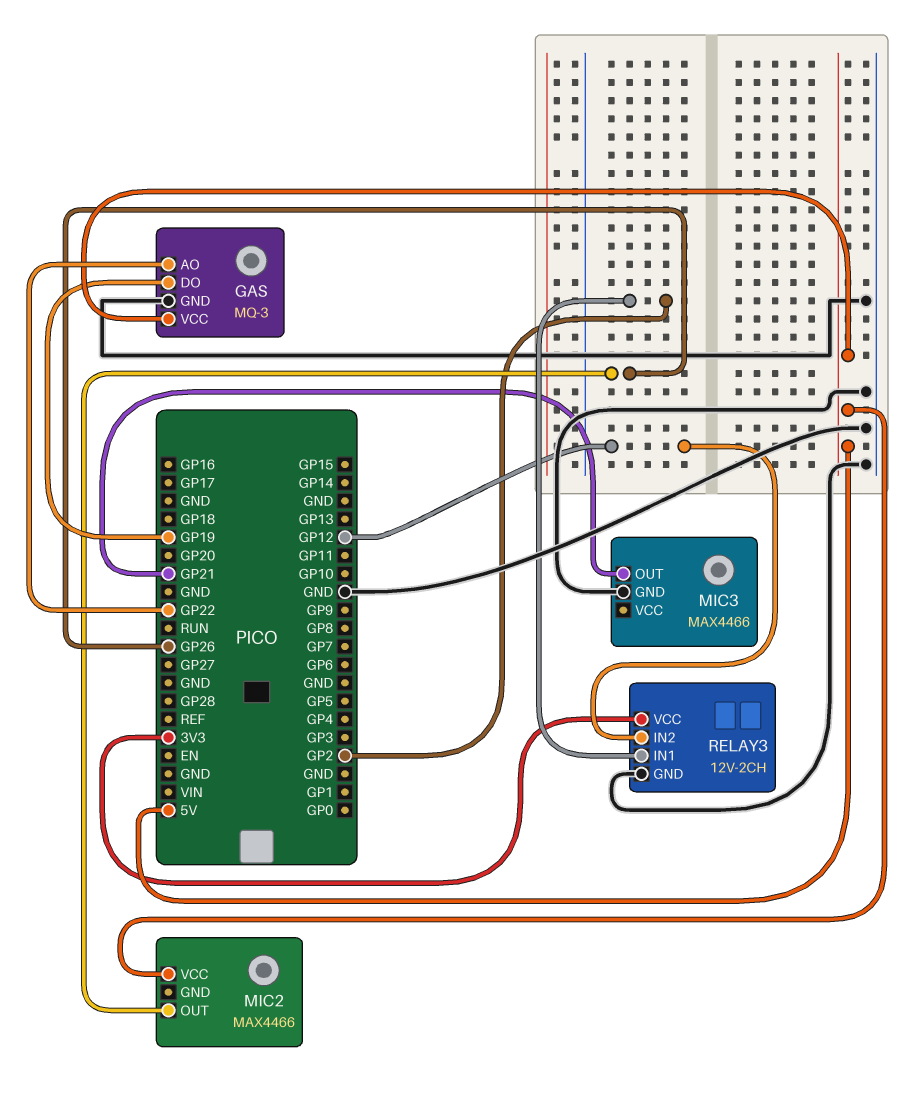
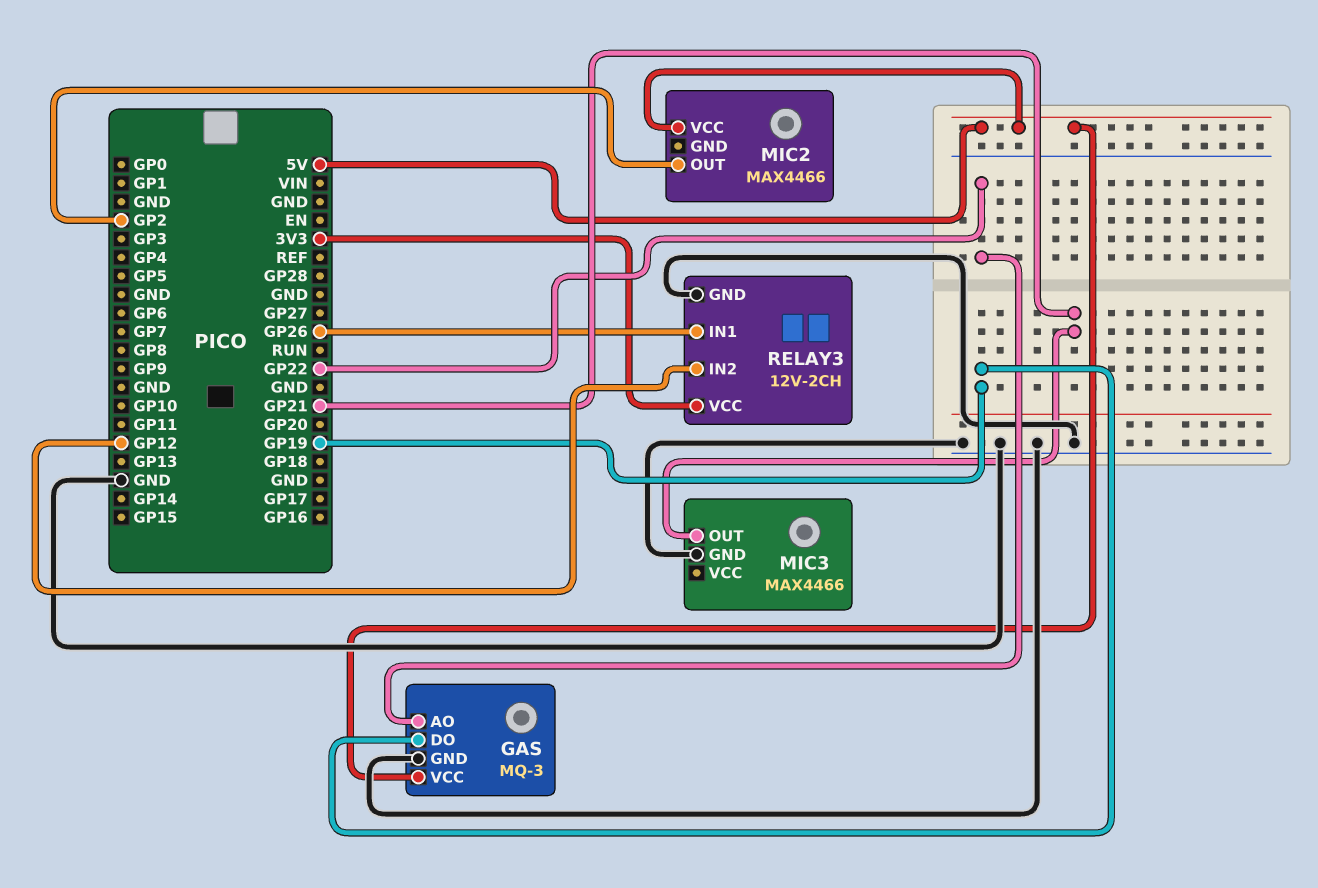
MIC2 pin OUT: GP26 -> GP2
RELAY3 pin IN1: GP2 -> GP26

